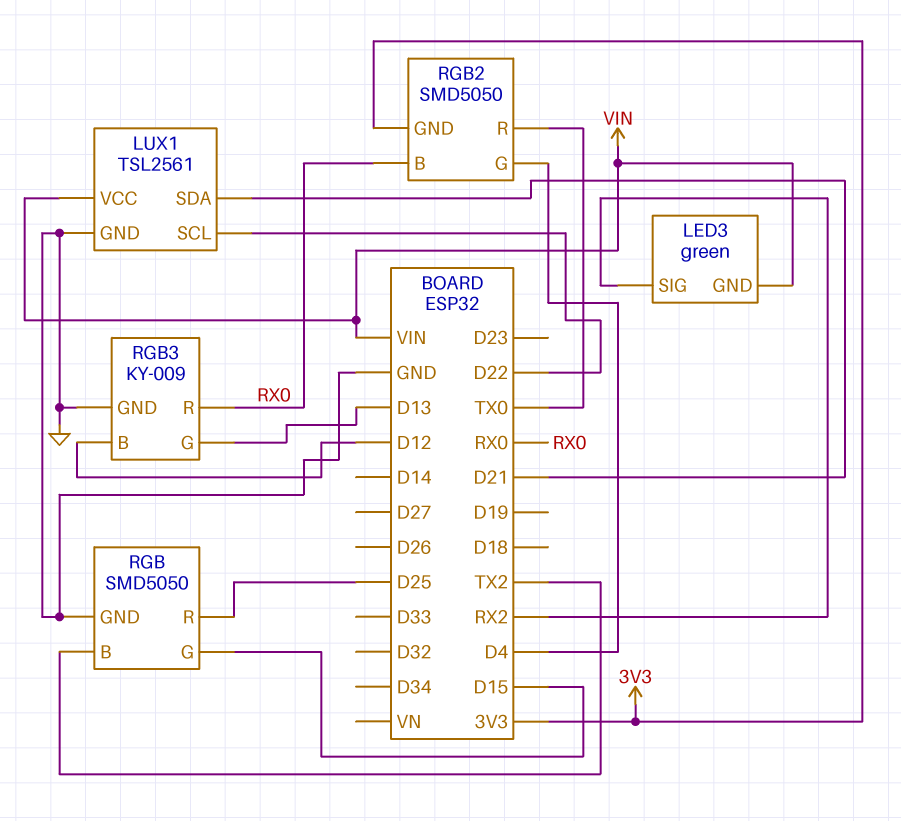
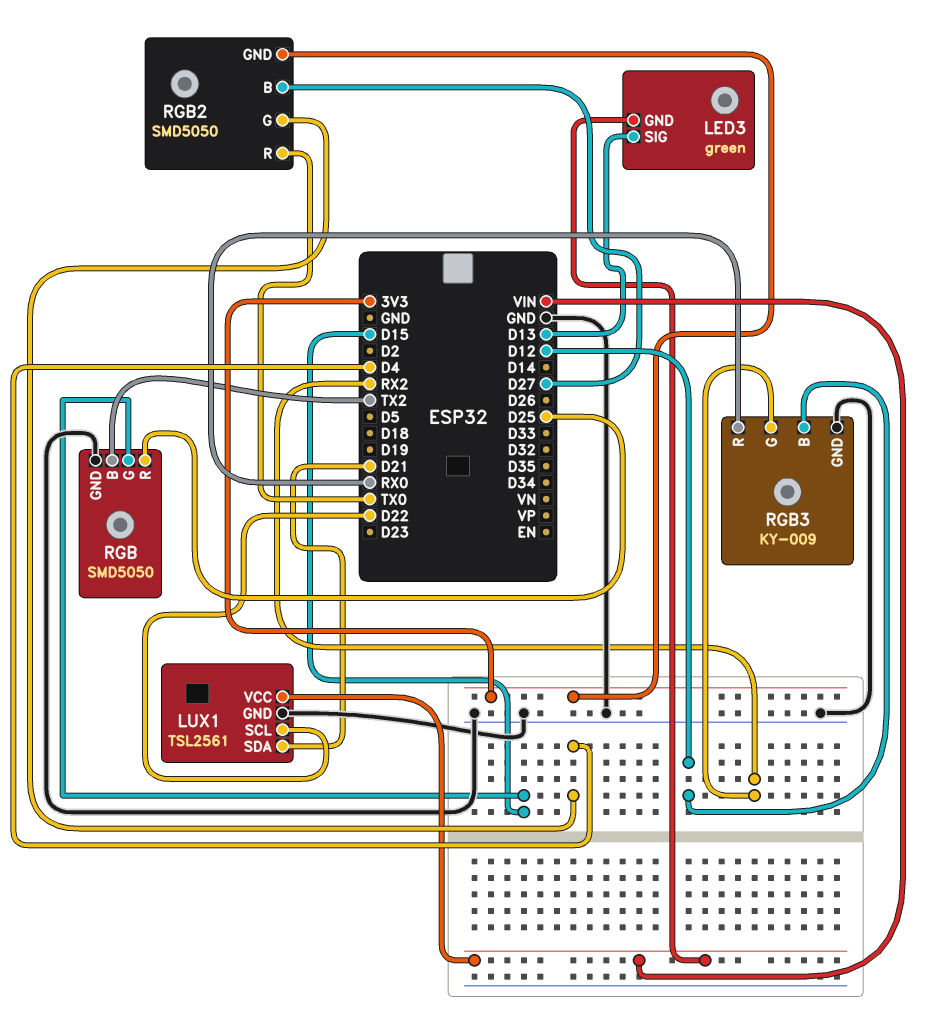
LED3 pin SIG: RX2 -> D13
RGB2 pin B: RX0 -> D27
RGB3 pin G: D13 -> RX2

